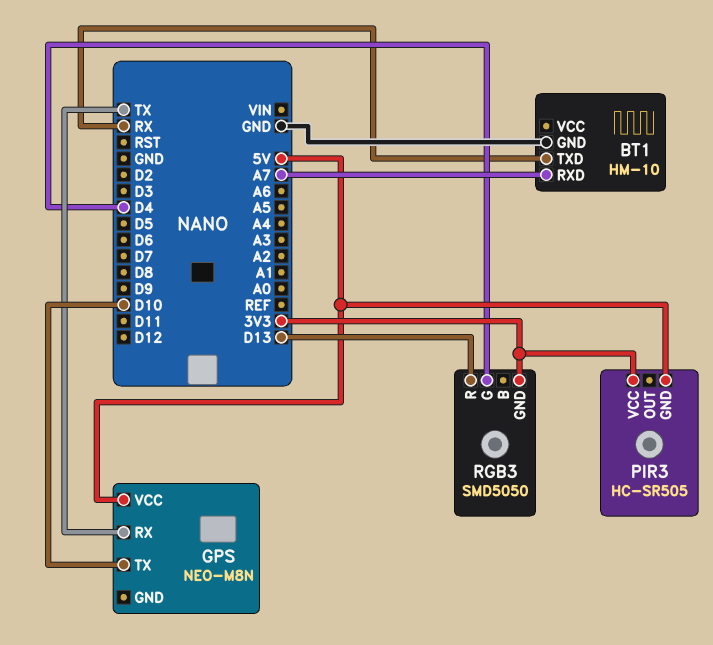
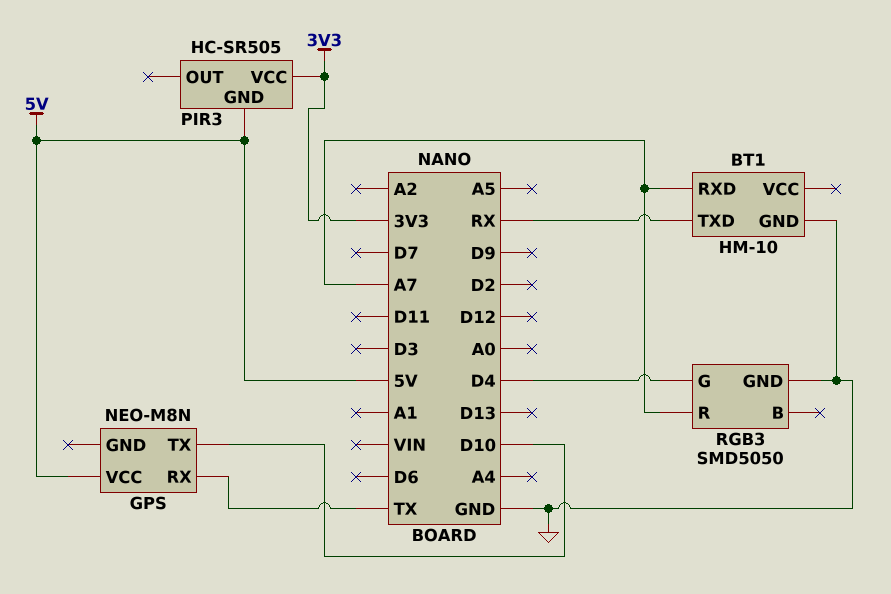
RGB3 pin GND: 3V3 -> GND
RGB3 pin R: D13 -> A7

